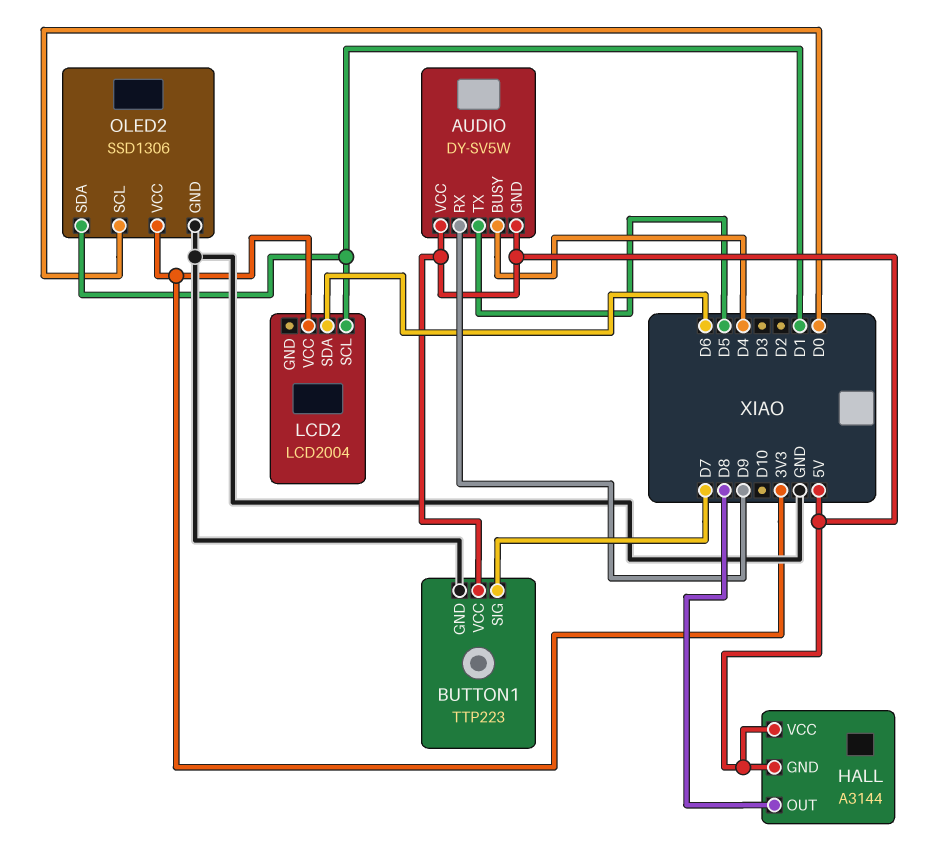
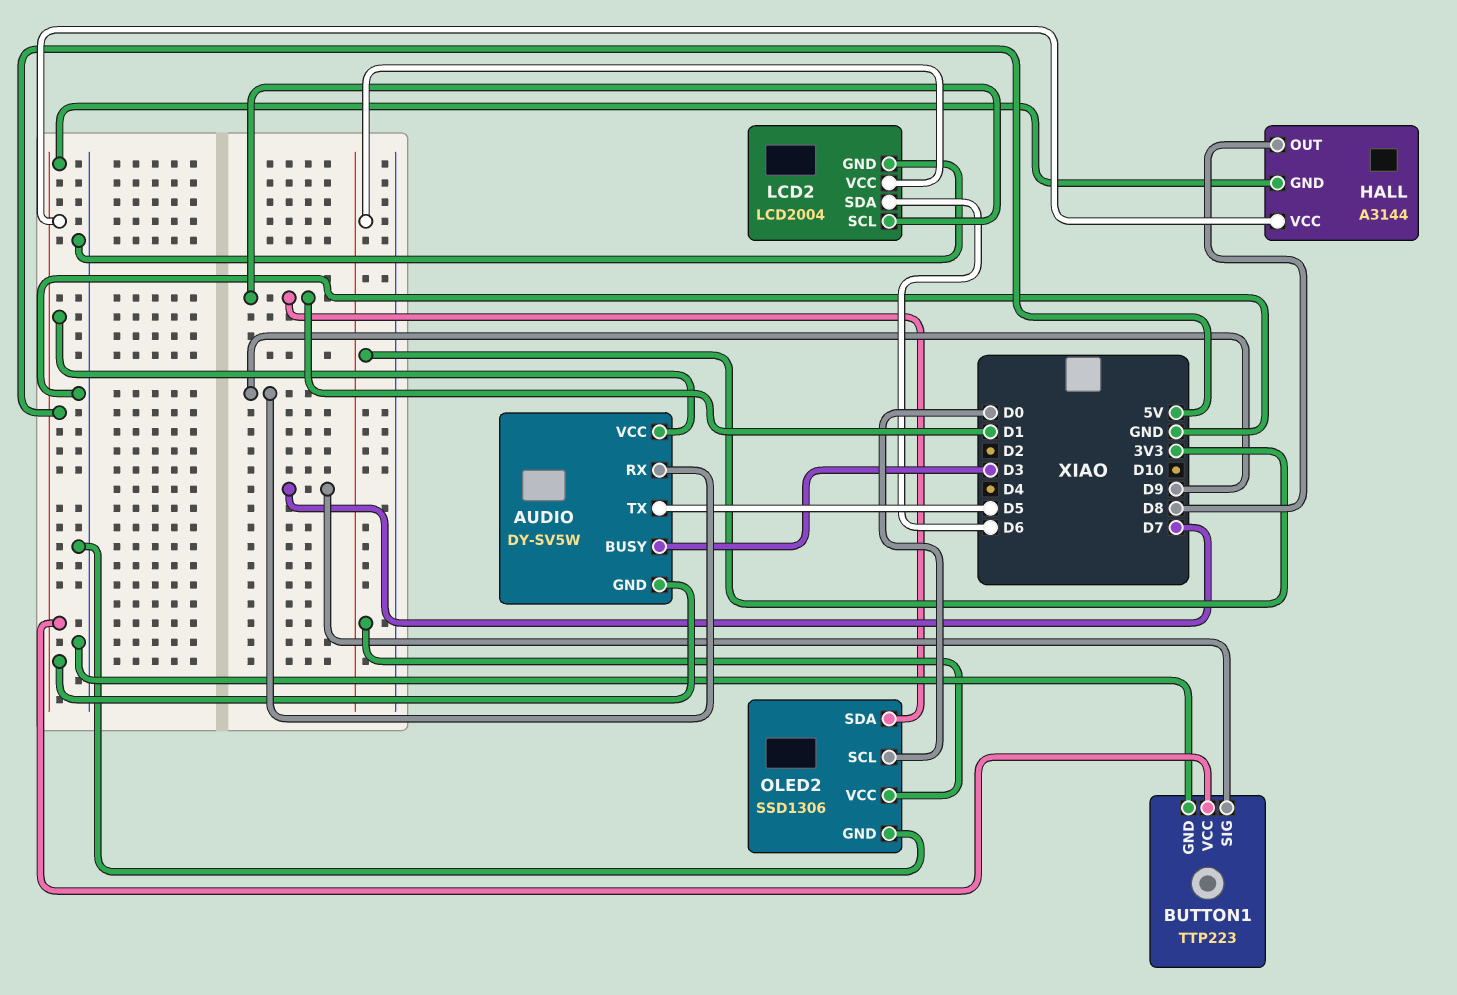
AUDIO pin BUSY: D4 -> D3
LCD2 pin GND: none -> GND

